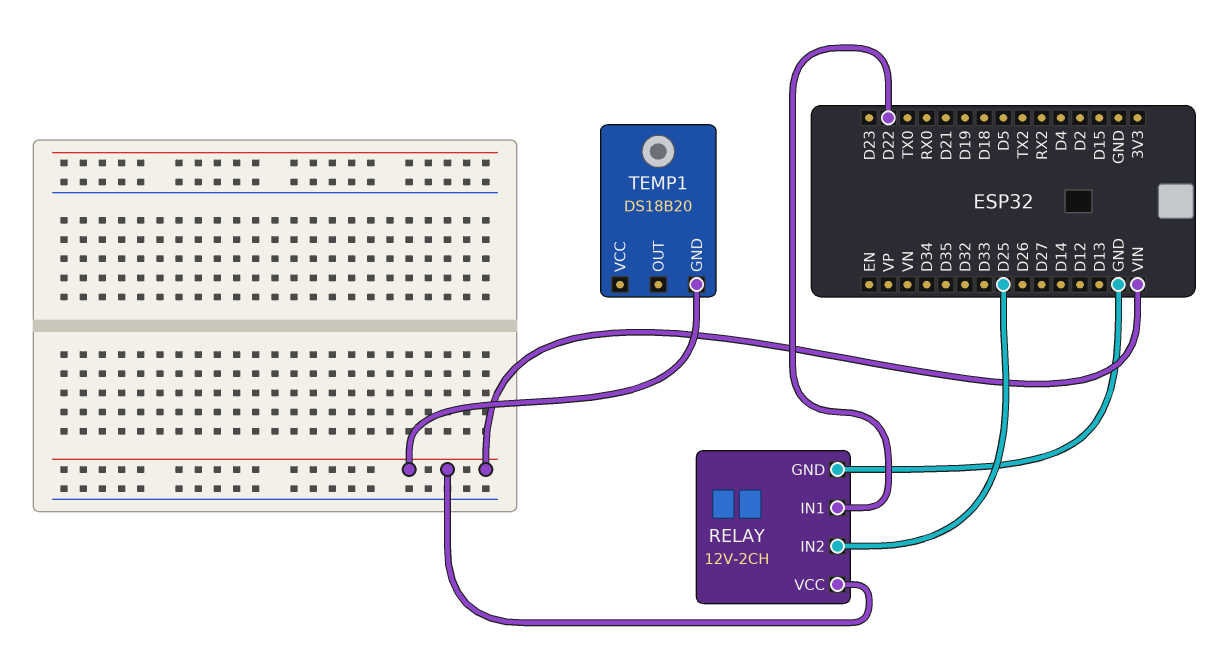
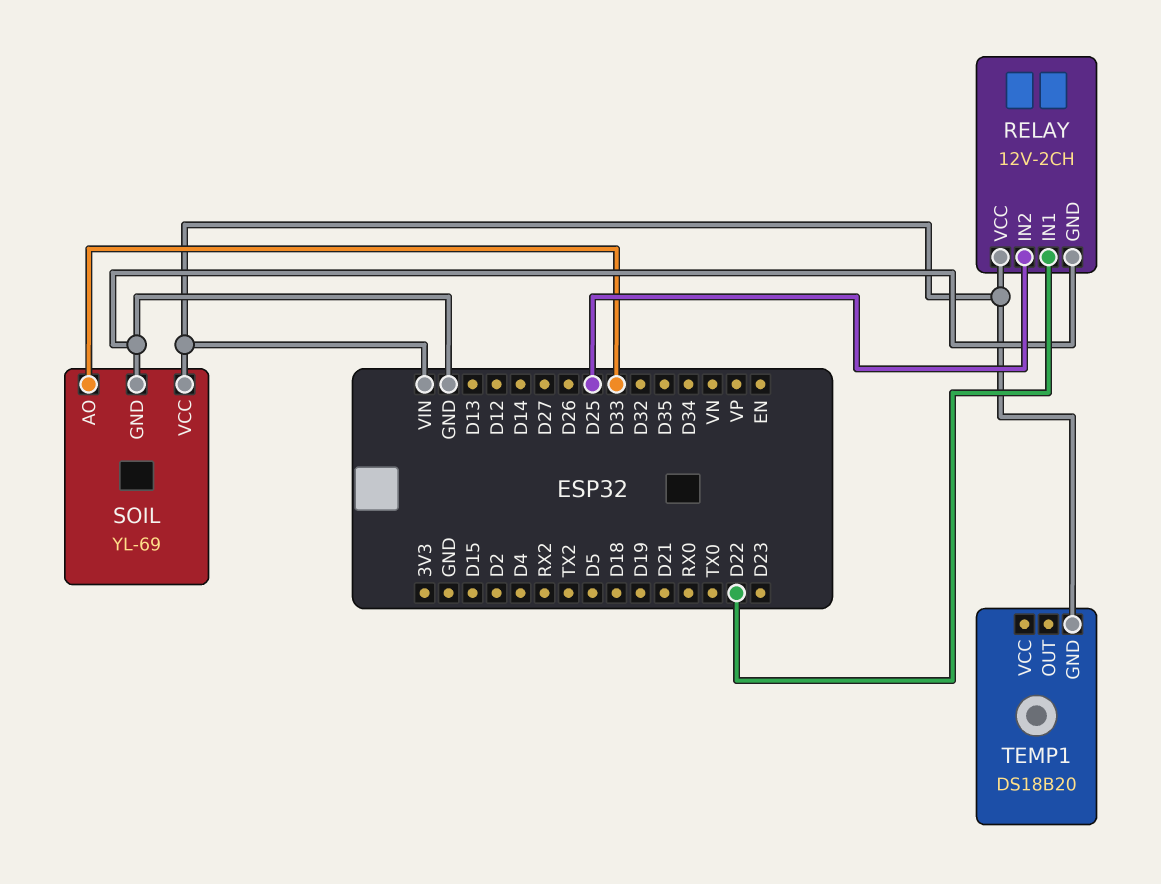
SOIL: none -> YL-69
SOIL pin AO: none -> D33
SOIL pin GND: none -> GND
SOIL pin VCC: none -> VIN

